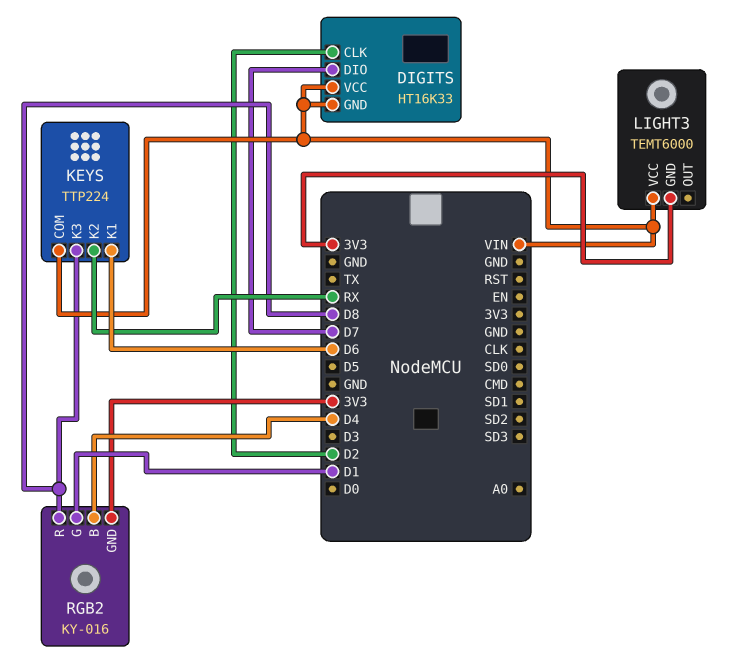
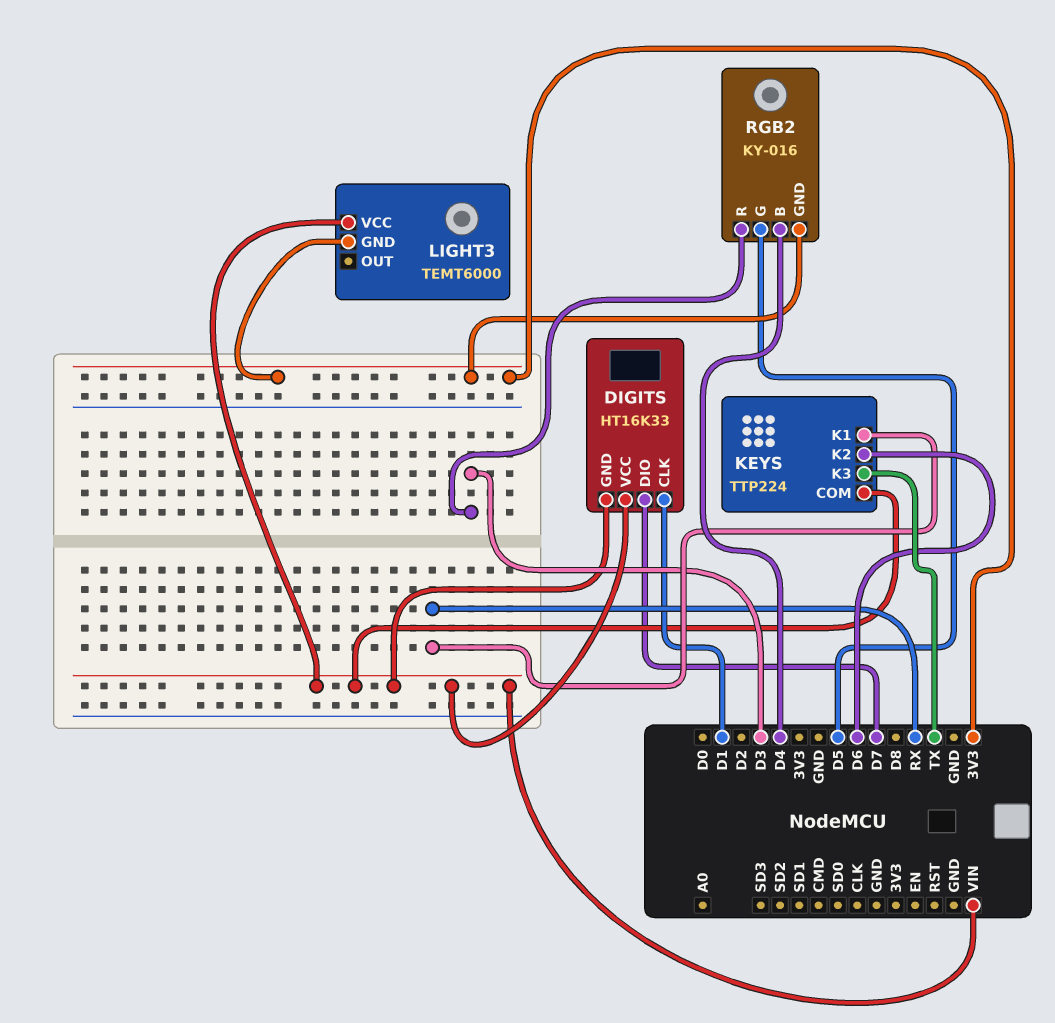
DIGITS pin CLK: D2 -> D1
KEYS pin K1: D6 -> RX
KEYS pin K2: RX -> D6
KEYS pin K3: D8 -> TX
RGB2 pin G: D1 -> D5
RGB2 pin R: D8 -> D3

